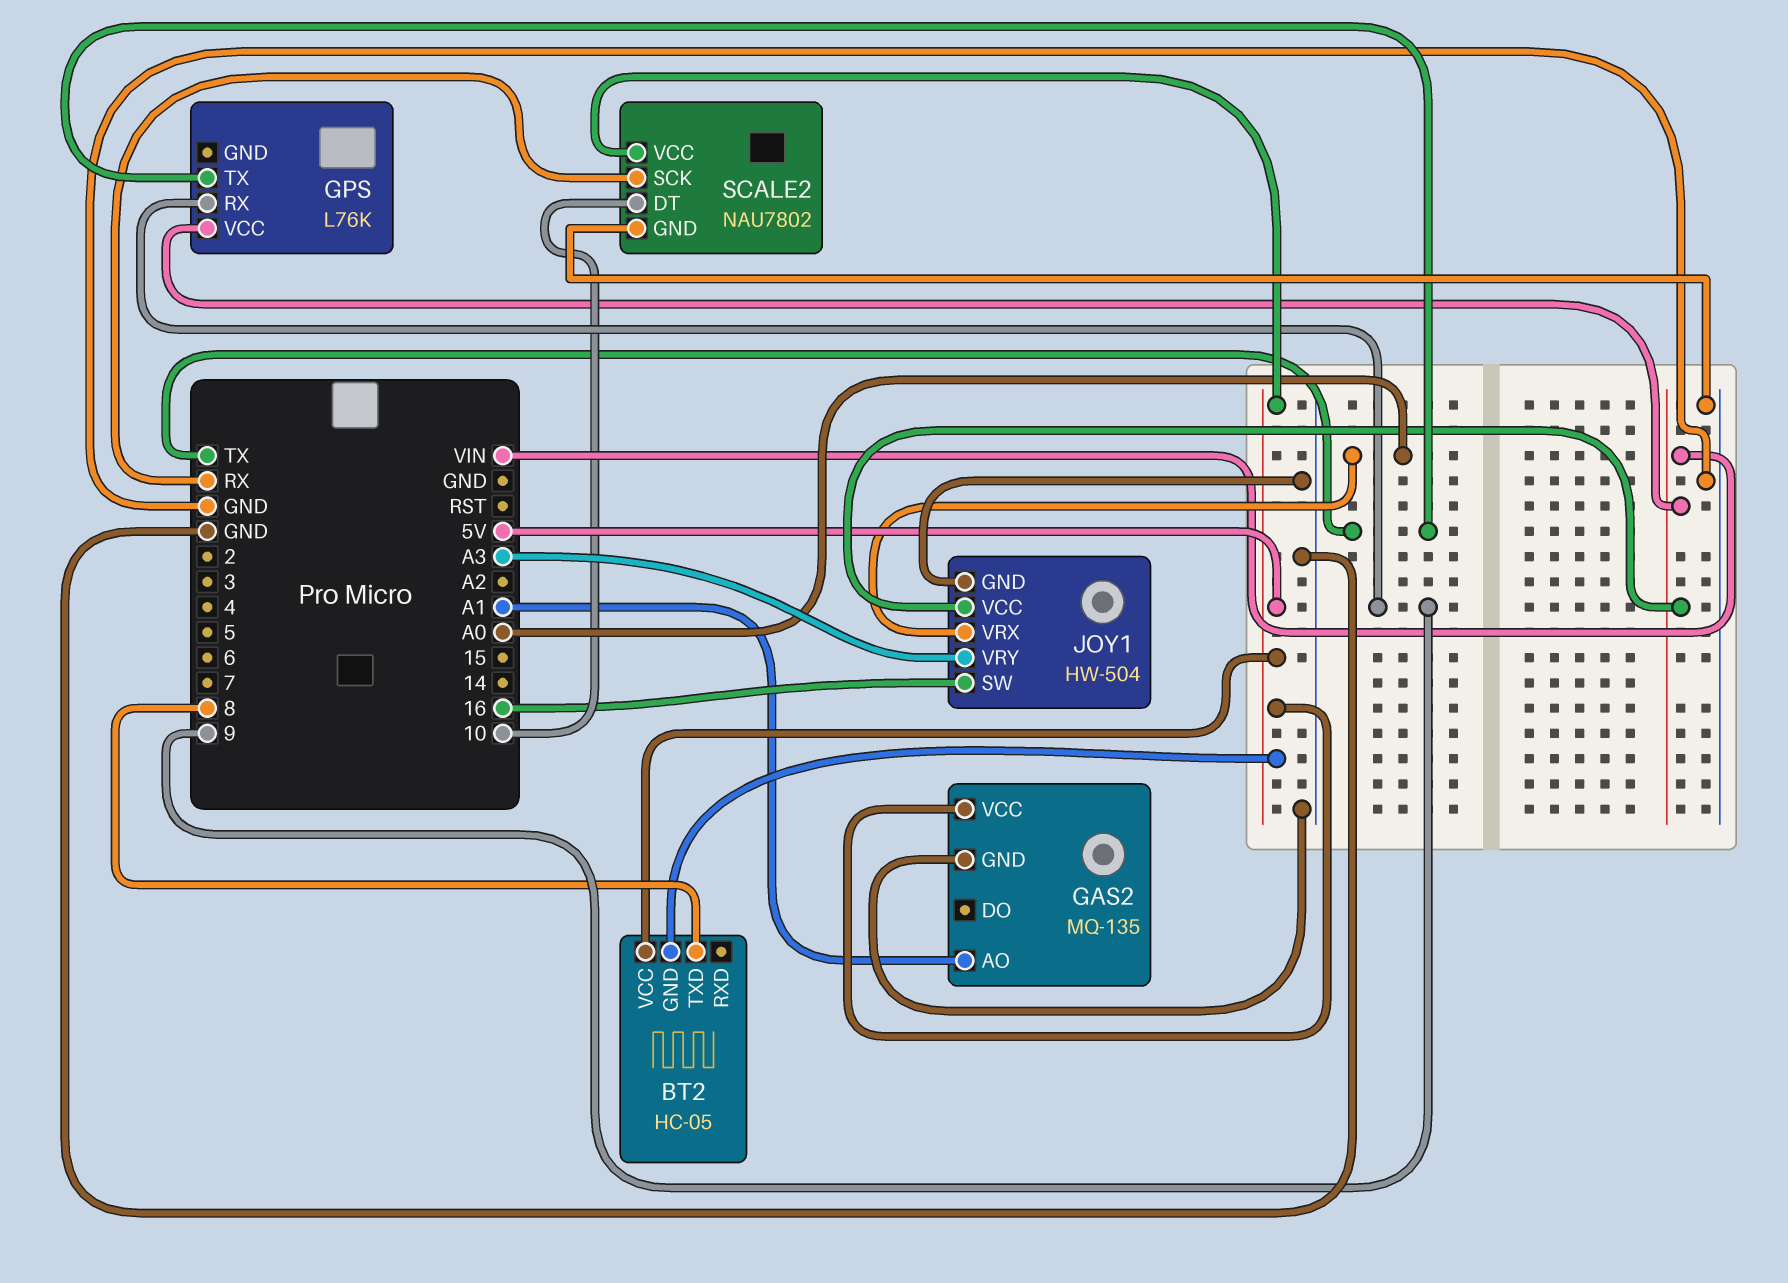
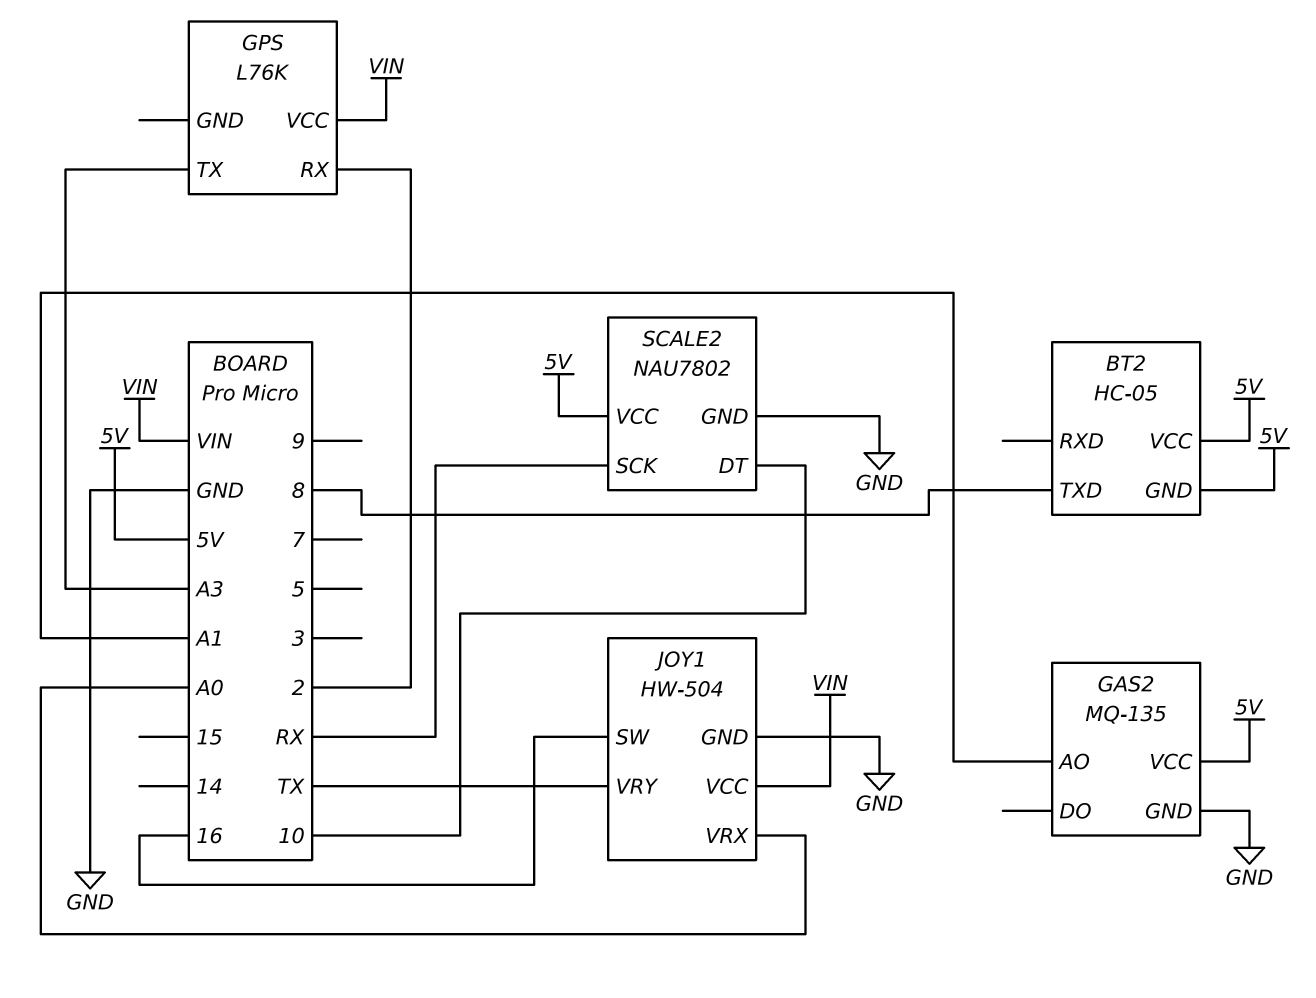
GPS pin RX: 9 -> 2
GPS pin TX: TX -> A3
JOY1 pin VRY: A3 -> TX

